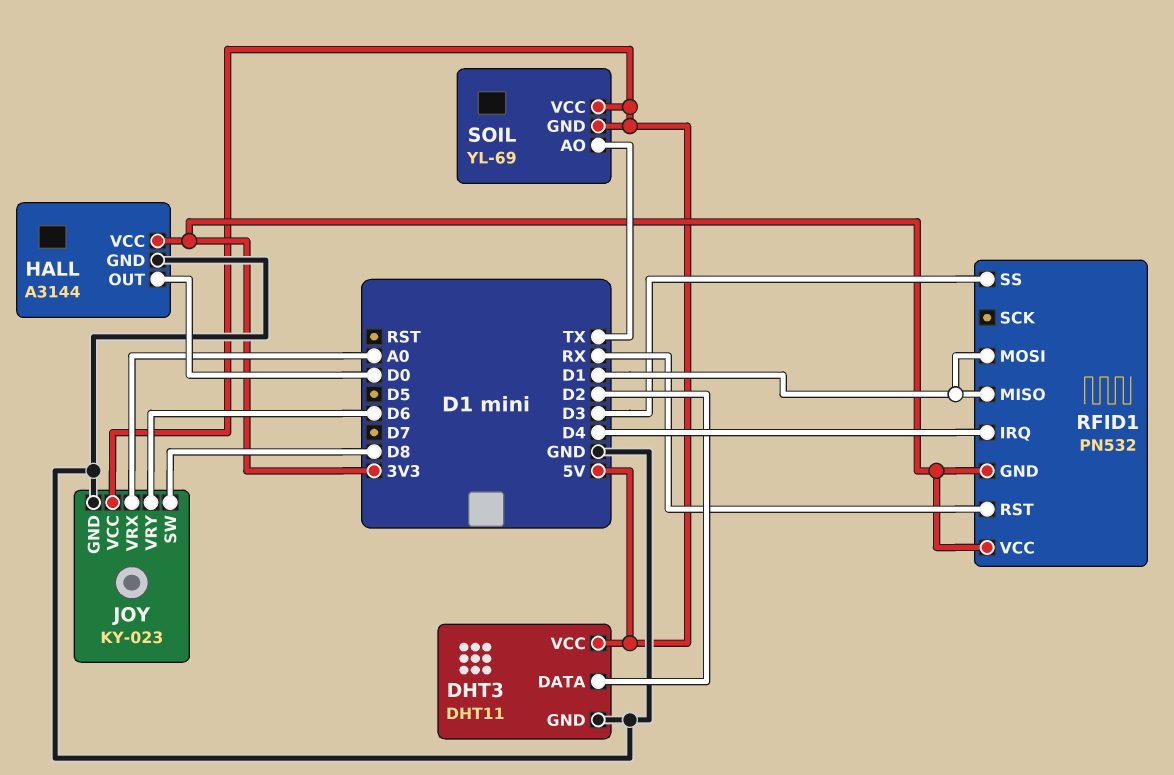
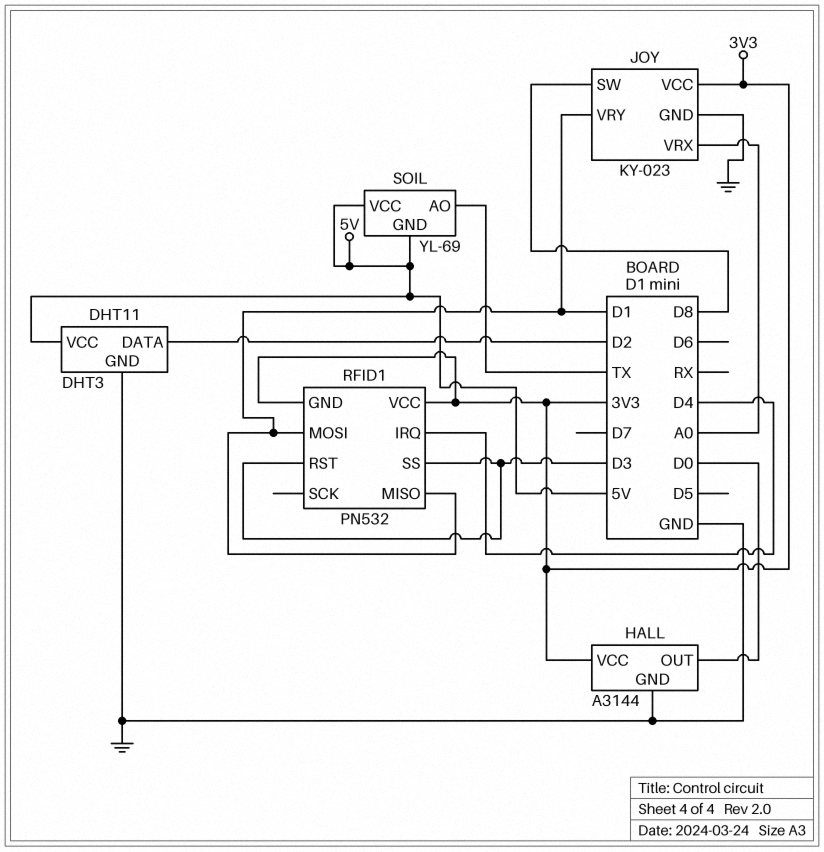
JOY pin VCC: 5V -> 3V3
JOY pin VRY: D6 -> D1
RFID1 pin RST: RX -> D3

